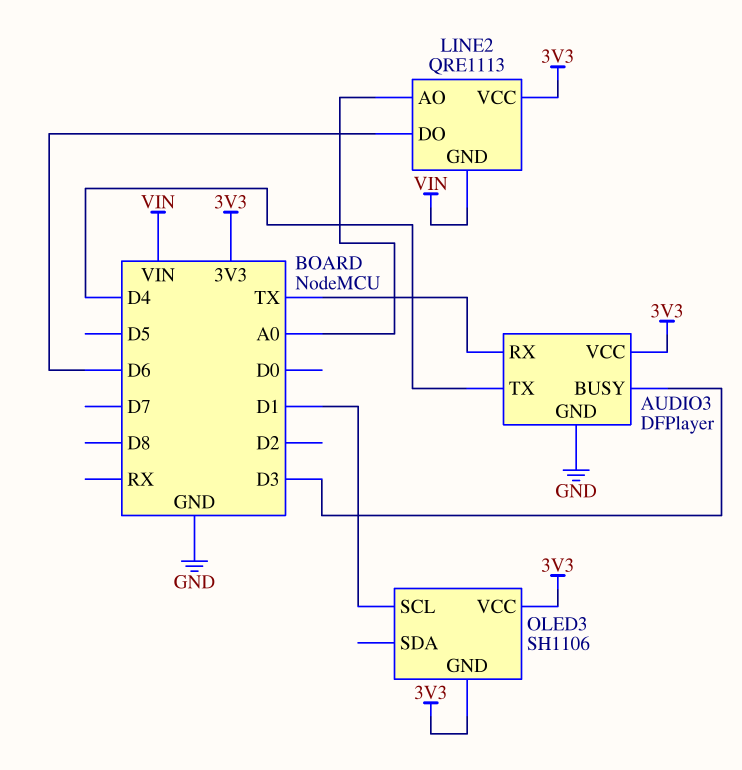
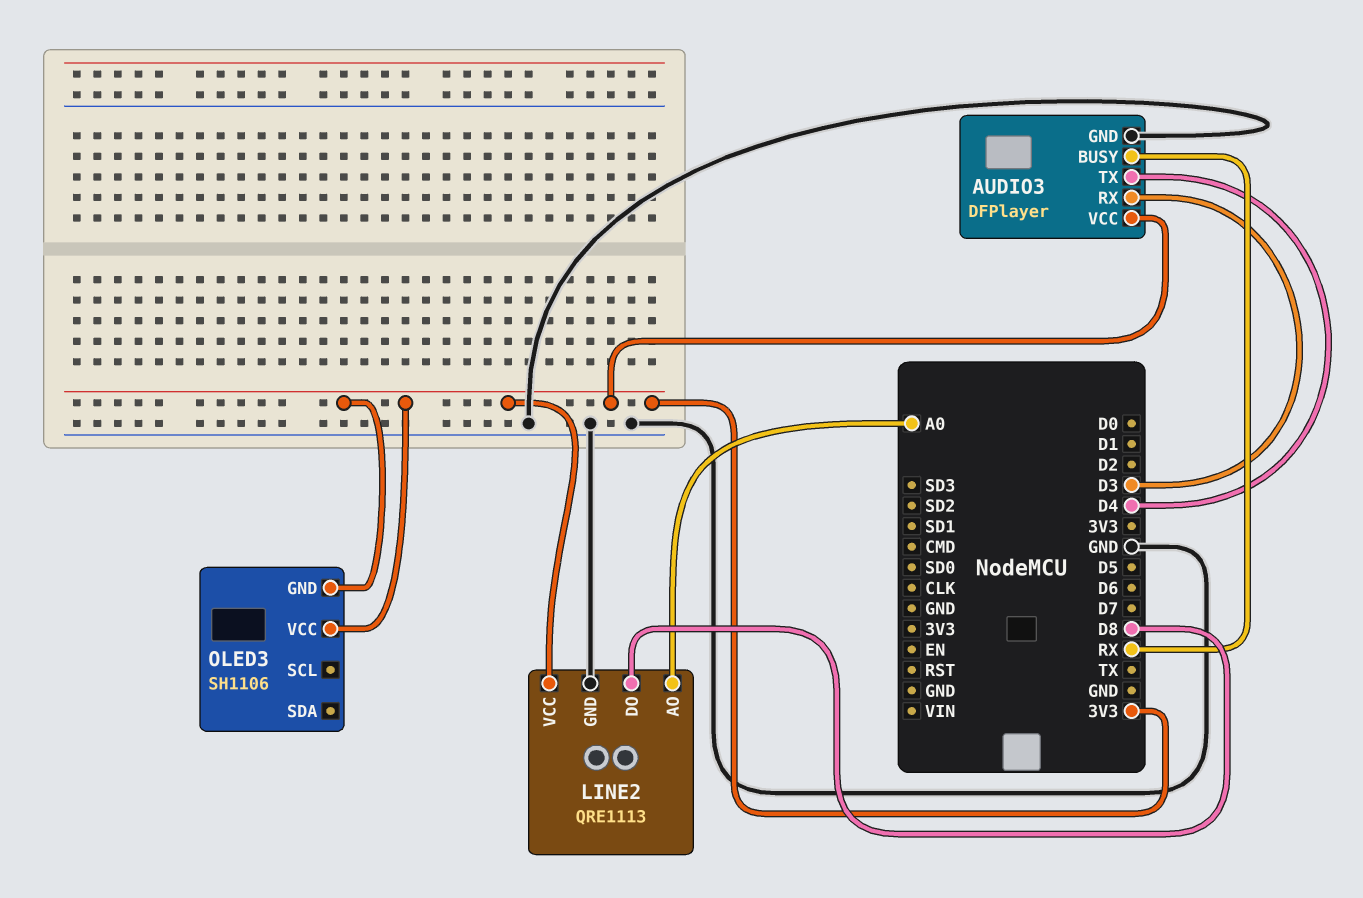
AUDIO3 pin BUSY: D3 -> RX
AUDIO3 pin RX: TX -> D3
LINE2 pin DO: D6 -> D8
LINE2 pin GND: VIN -> GND
OLED3 pin SCL: D1 -> none

